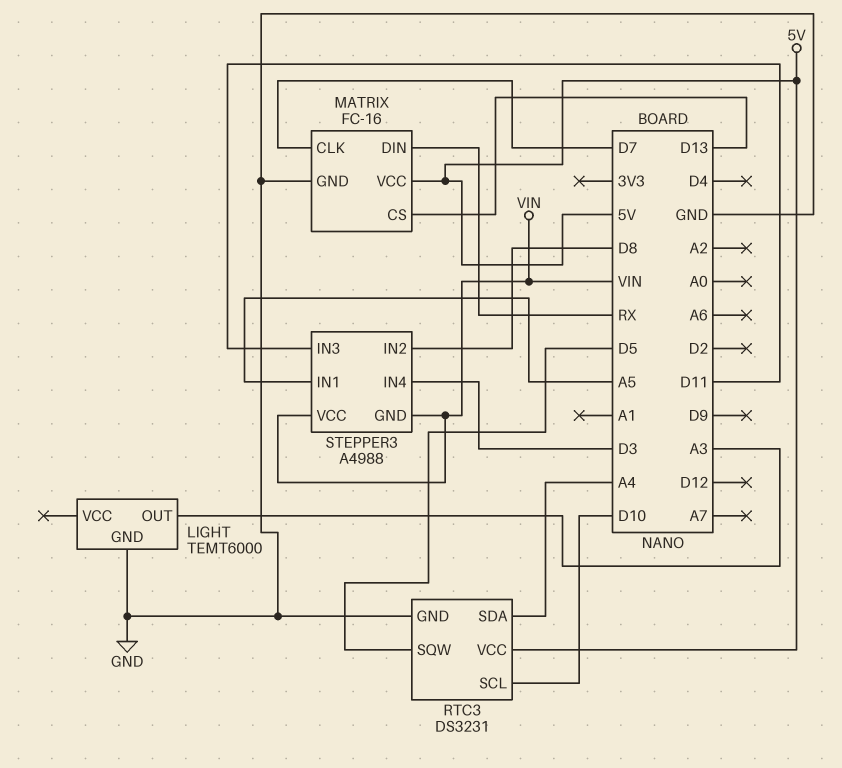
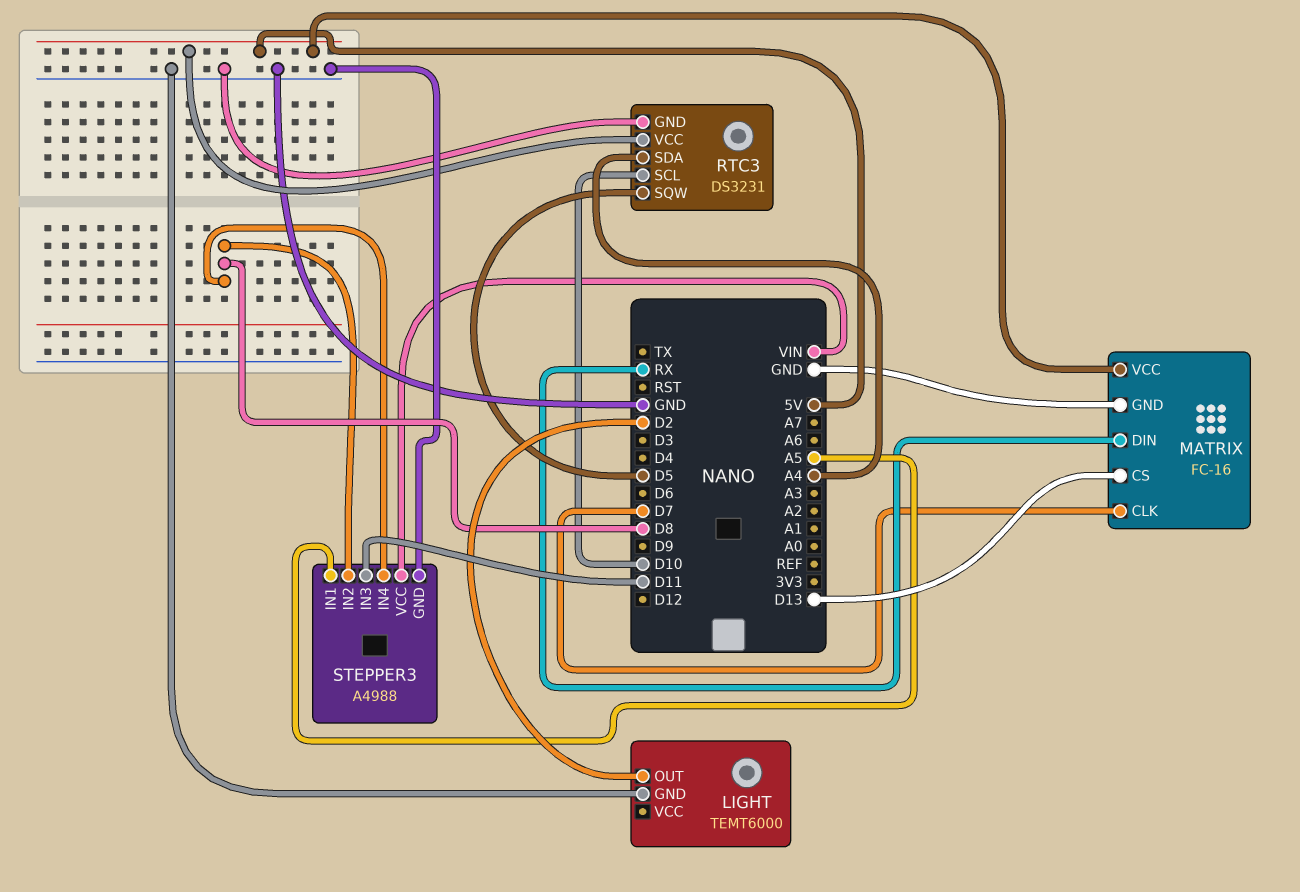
LIGHT pin OUT: A3 -> D2
STEPPER3 pin GND: VIN -> GND
STEPPER3 pin IN4: D3 -> D8

